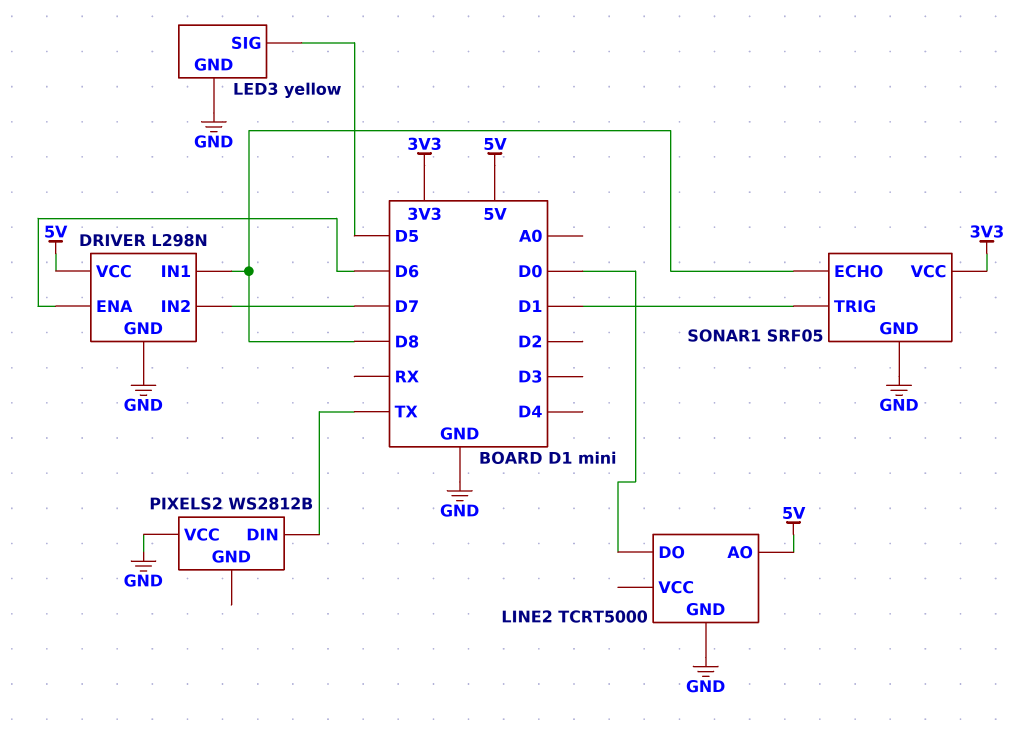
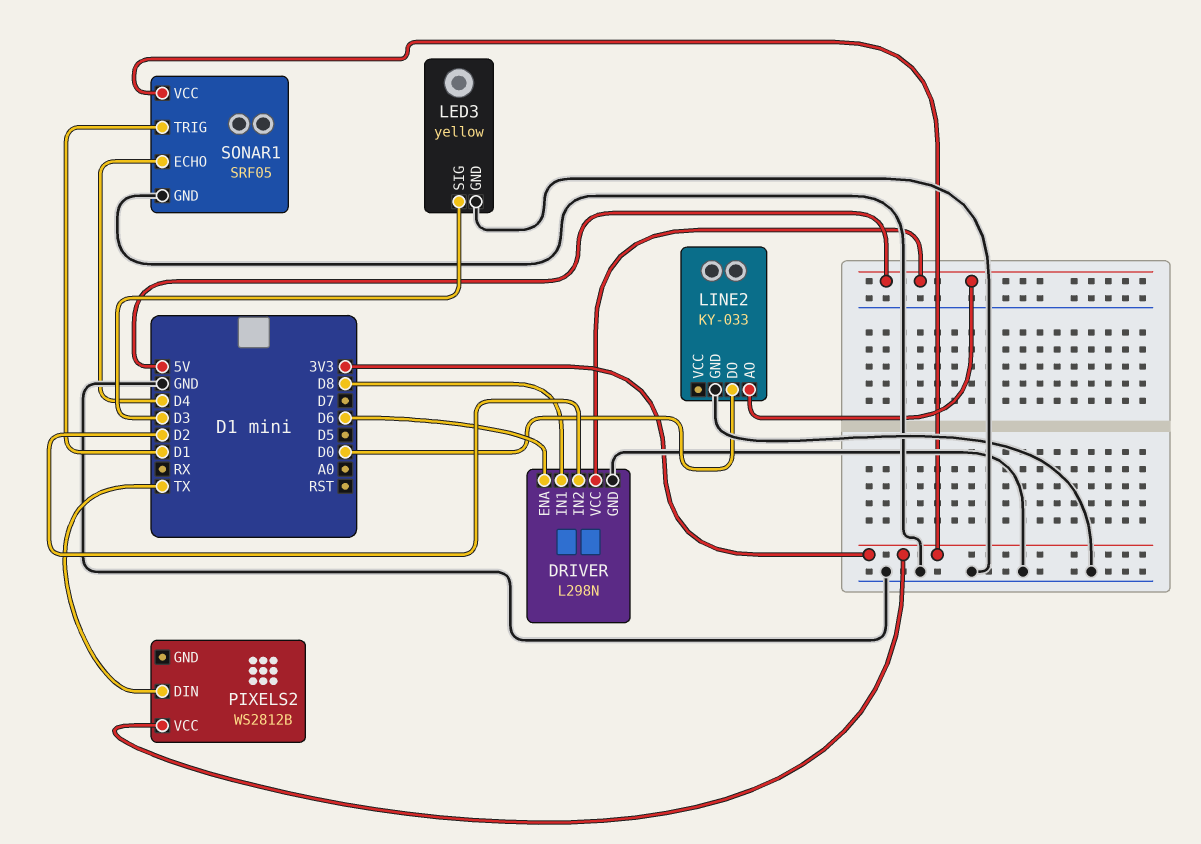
DRIVER pin IN2: D7 -> D2
LED3 pin SIG: D5 -> D3
LINE2: TCRT5000 -> KY-033
PIXELS2 pin VCC: GND -> 3V3
SONAR1 pin ECHO: D8 -> D4

